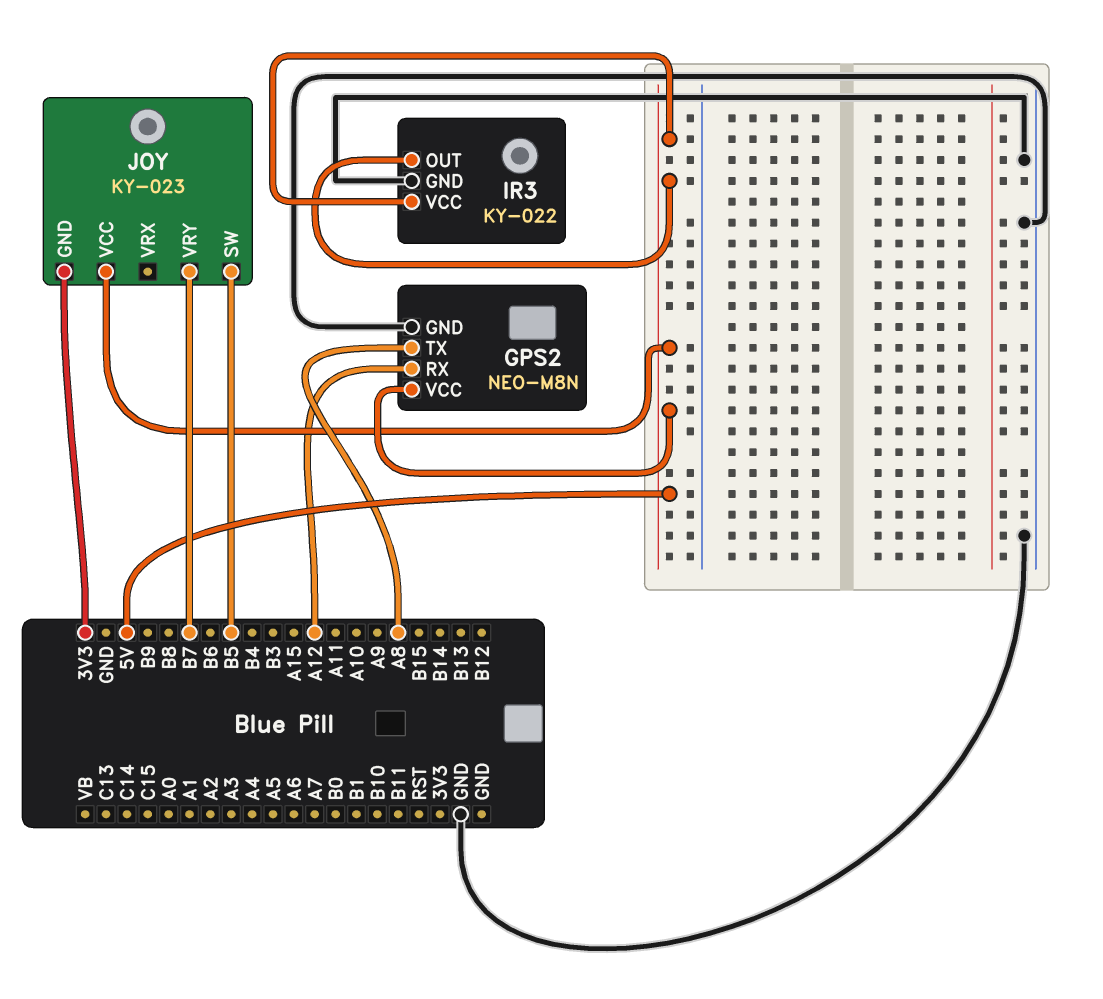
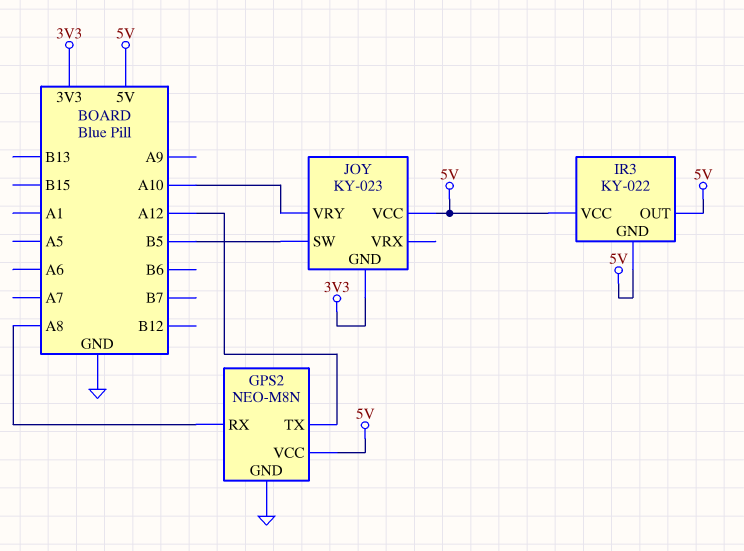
GPS2 pin RX: A12 -> A8
GPS2 pin TX: A8 -> A12
IR3 pin GND: GND -> 5V
JOY pin VRY: B7 -> A10

